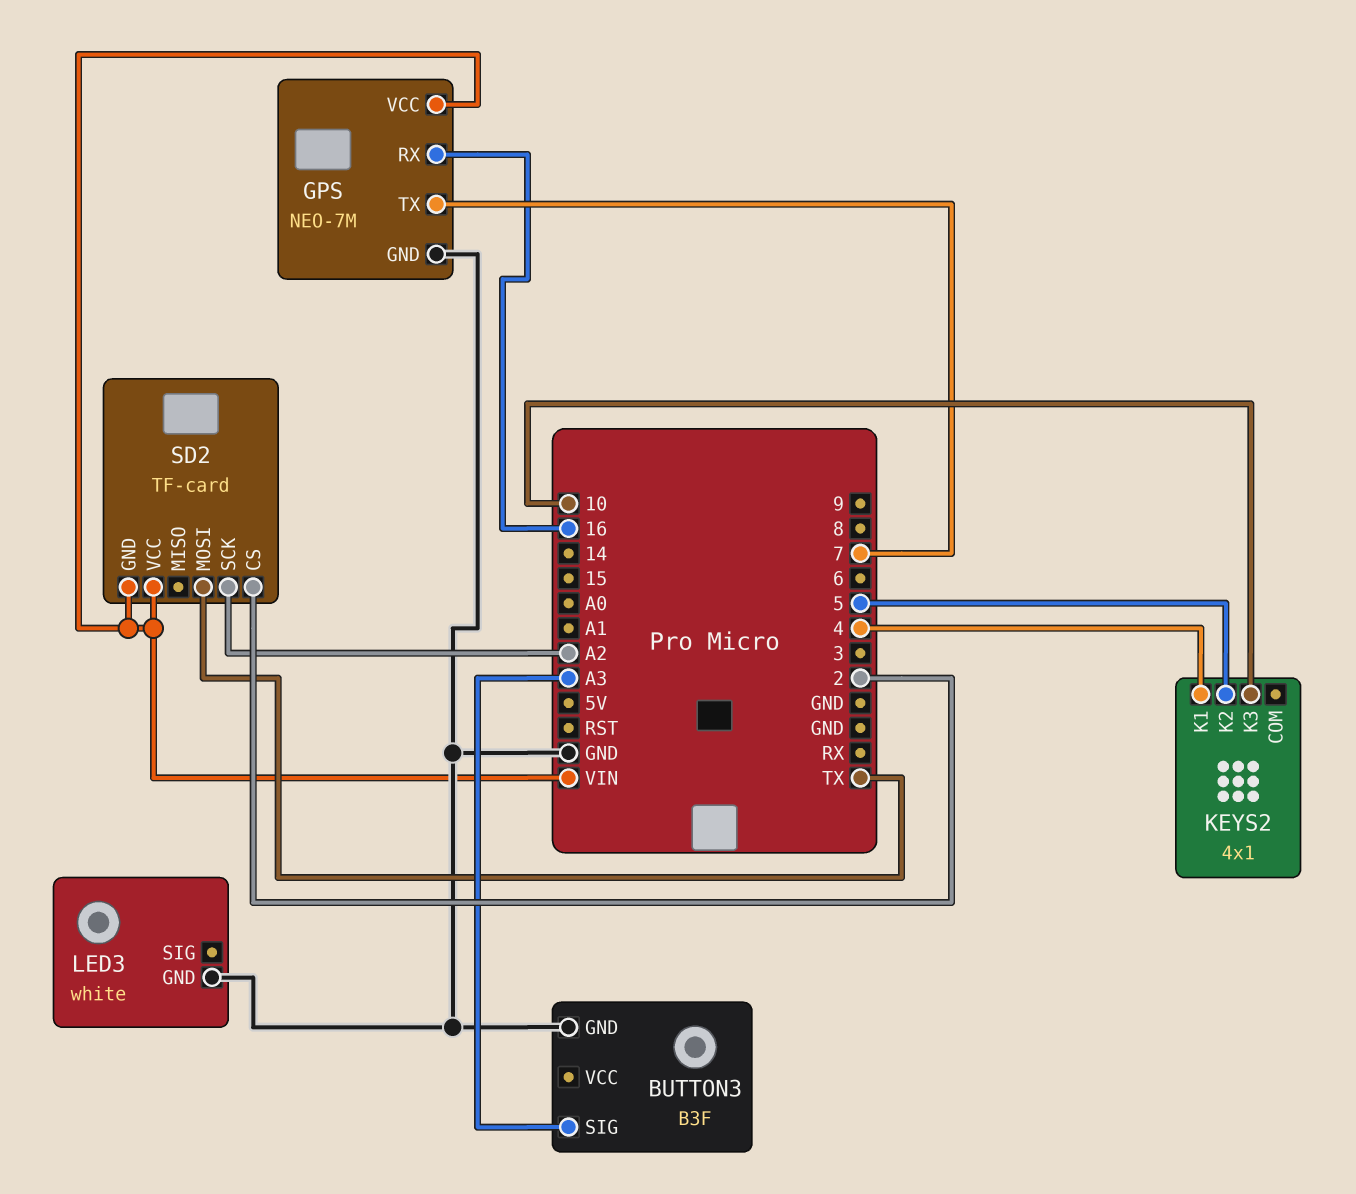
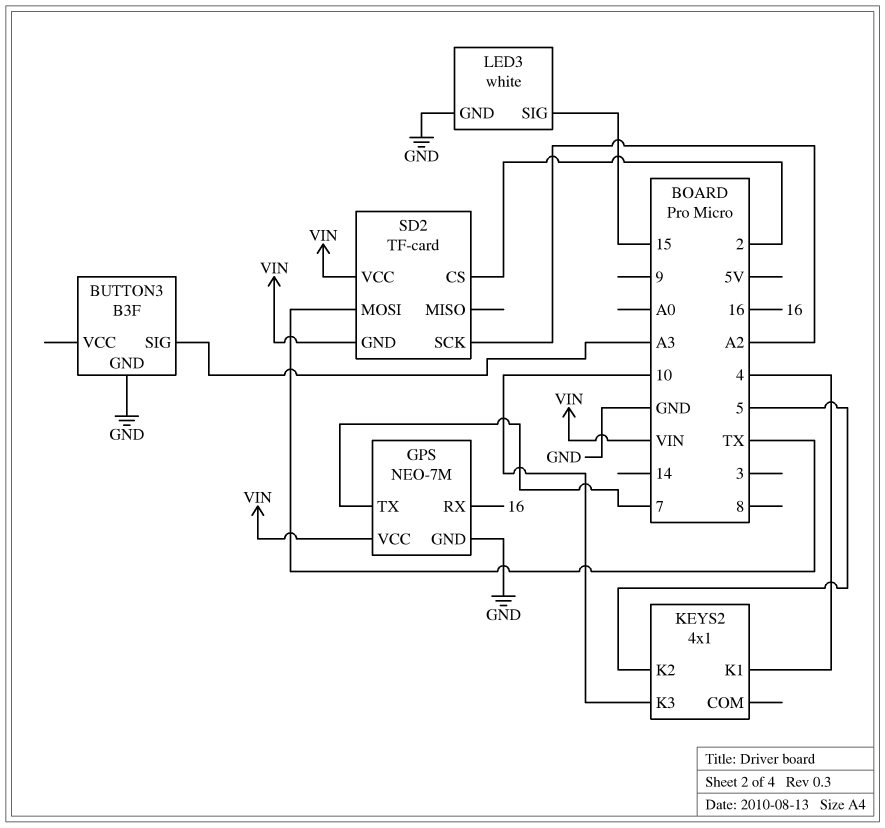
LED3 pin SIG: none -> 15

